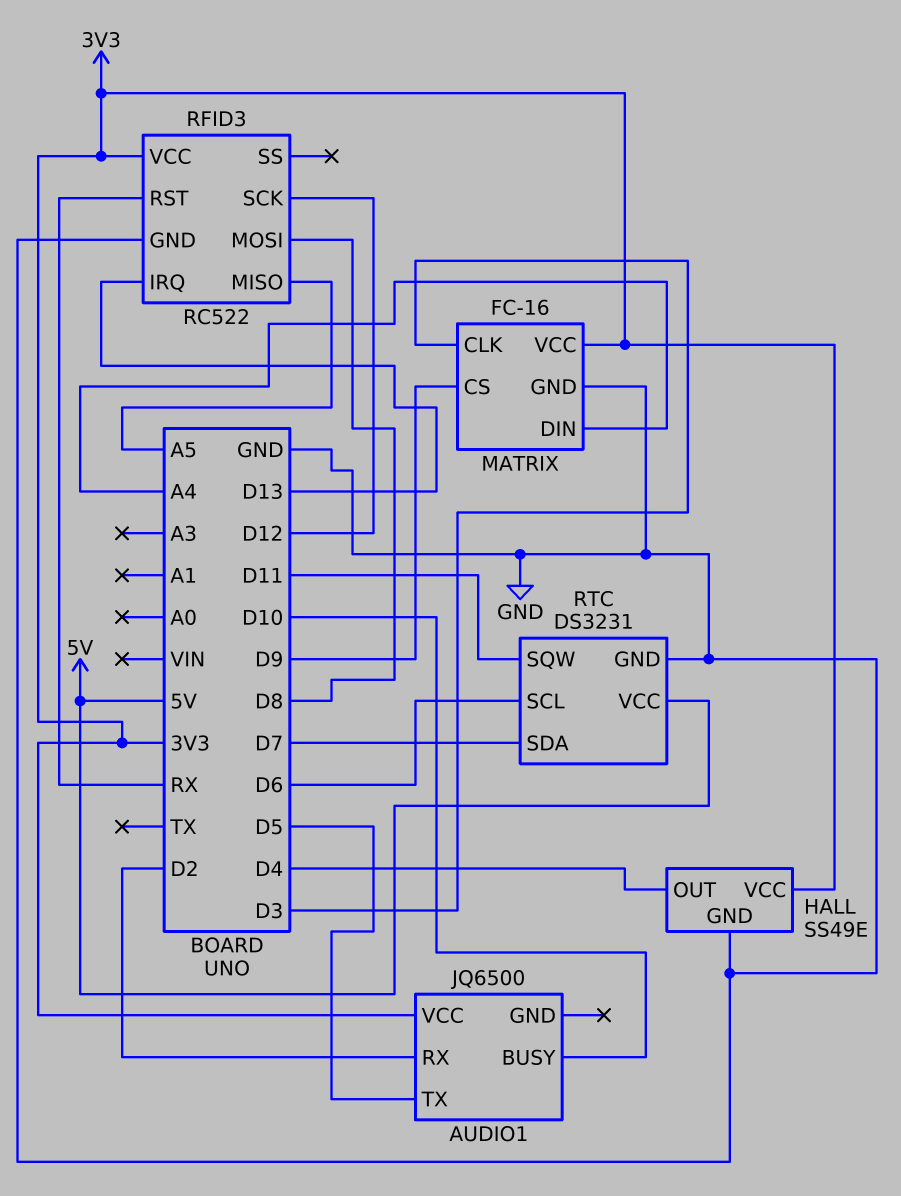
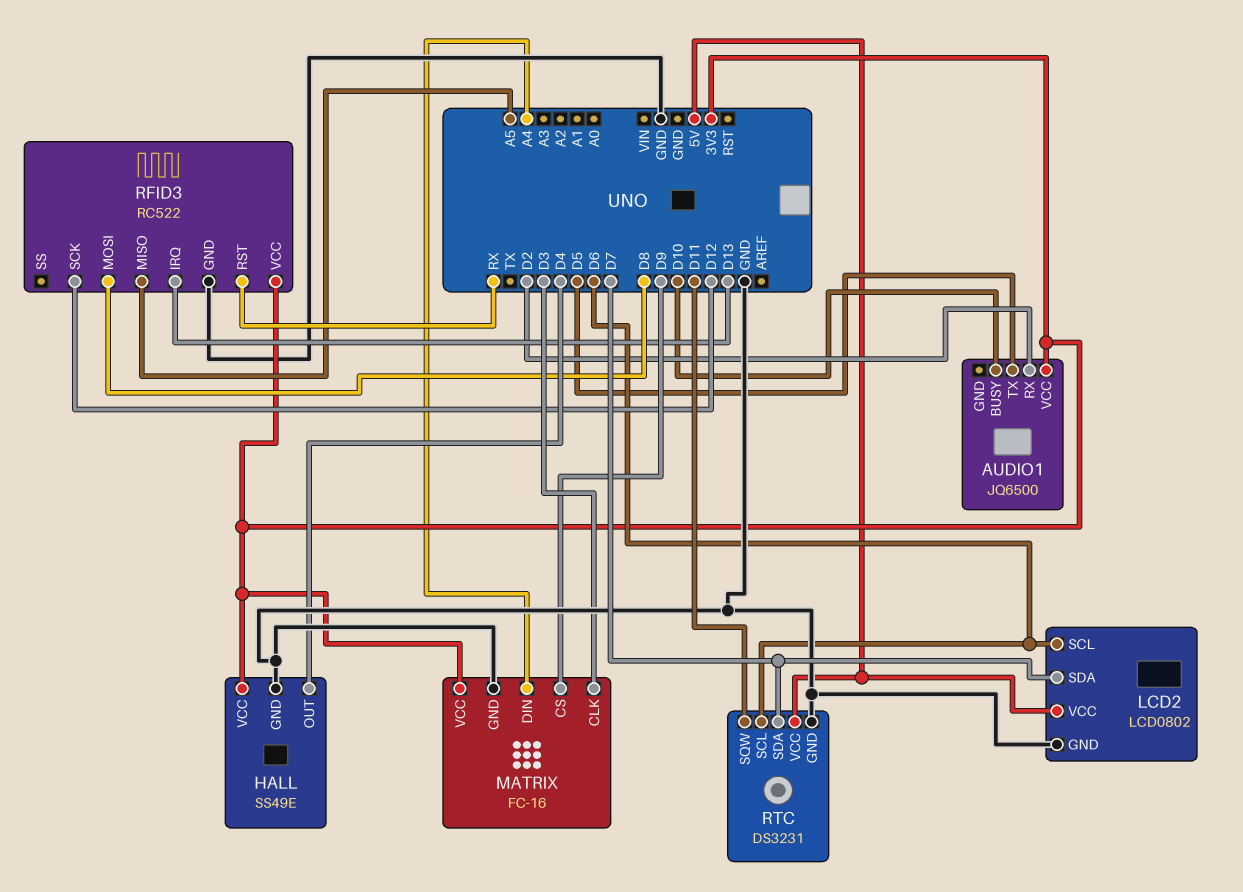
LCD2: none -> LCD0802
LCD2 pin GND: none -> GND
LCD2 pin SCL: none -> D6
LCD2 pin SDA: none -> D7
LCD2 pin VCC: none -> 5V

